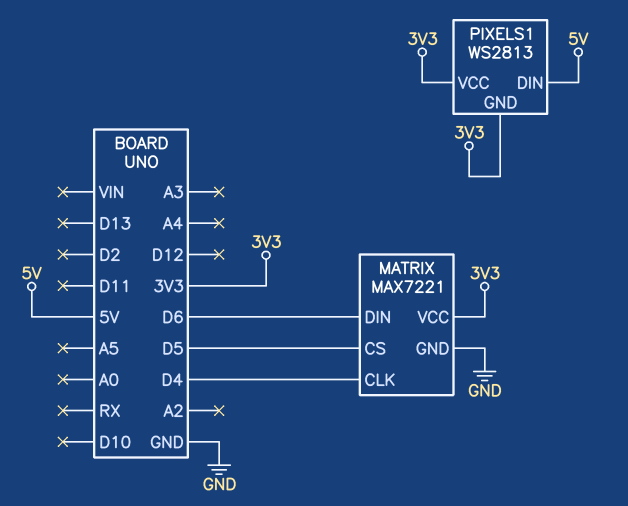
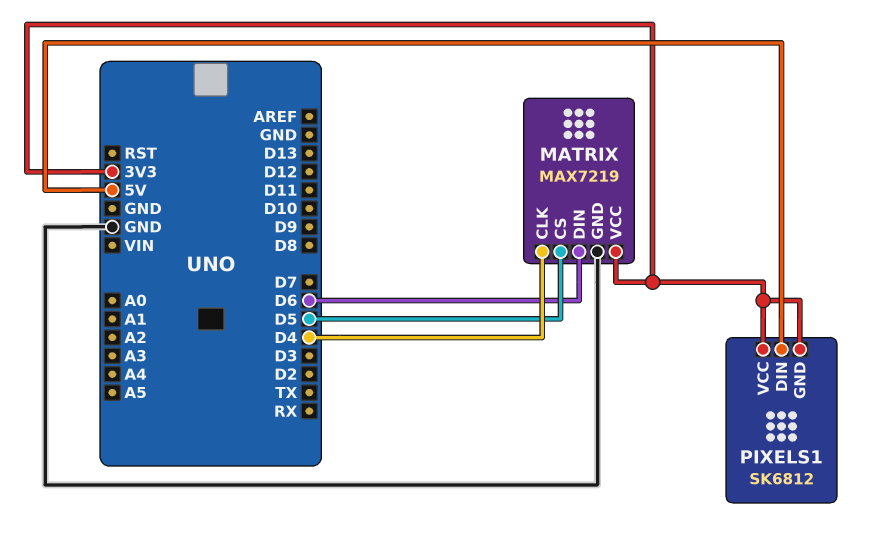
MATRIX: MAX7221 -> MAX7219
PIXELS1: WS2813 -> SK6812

